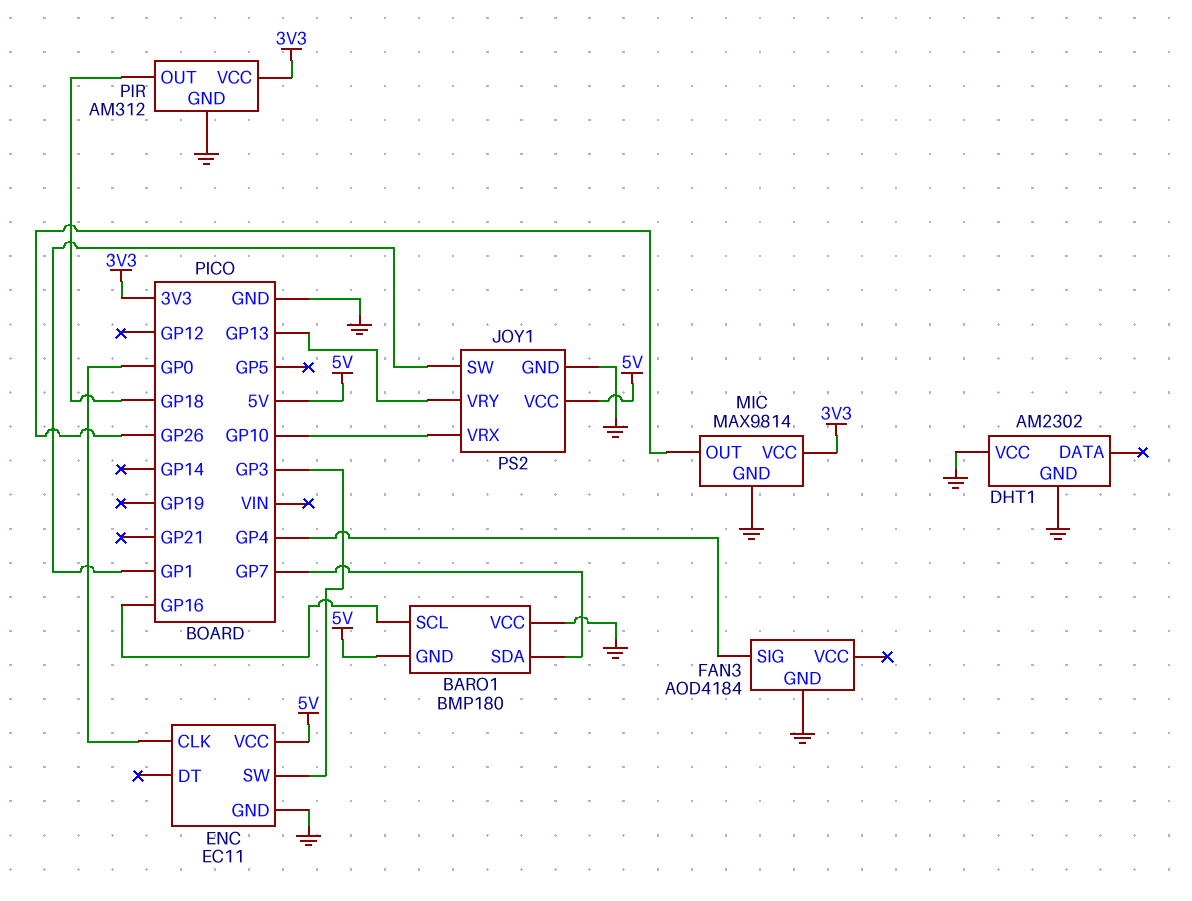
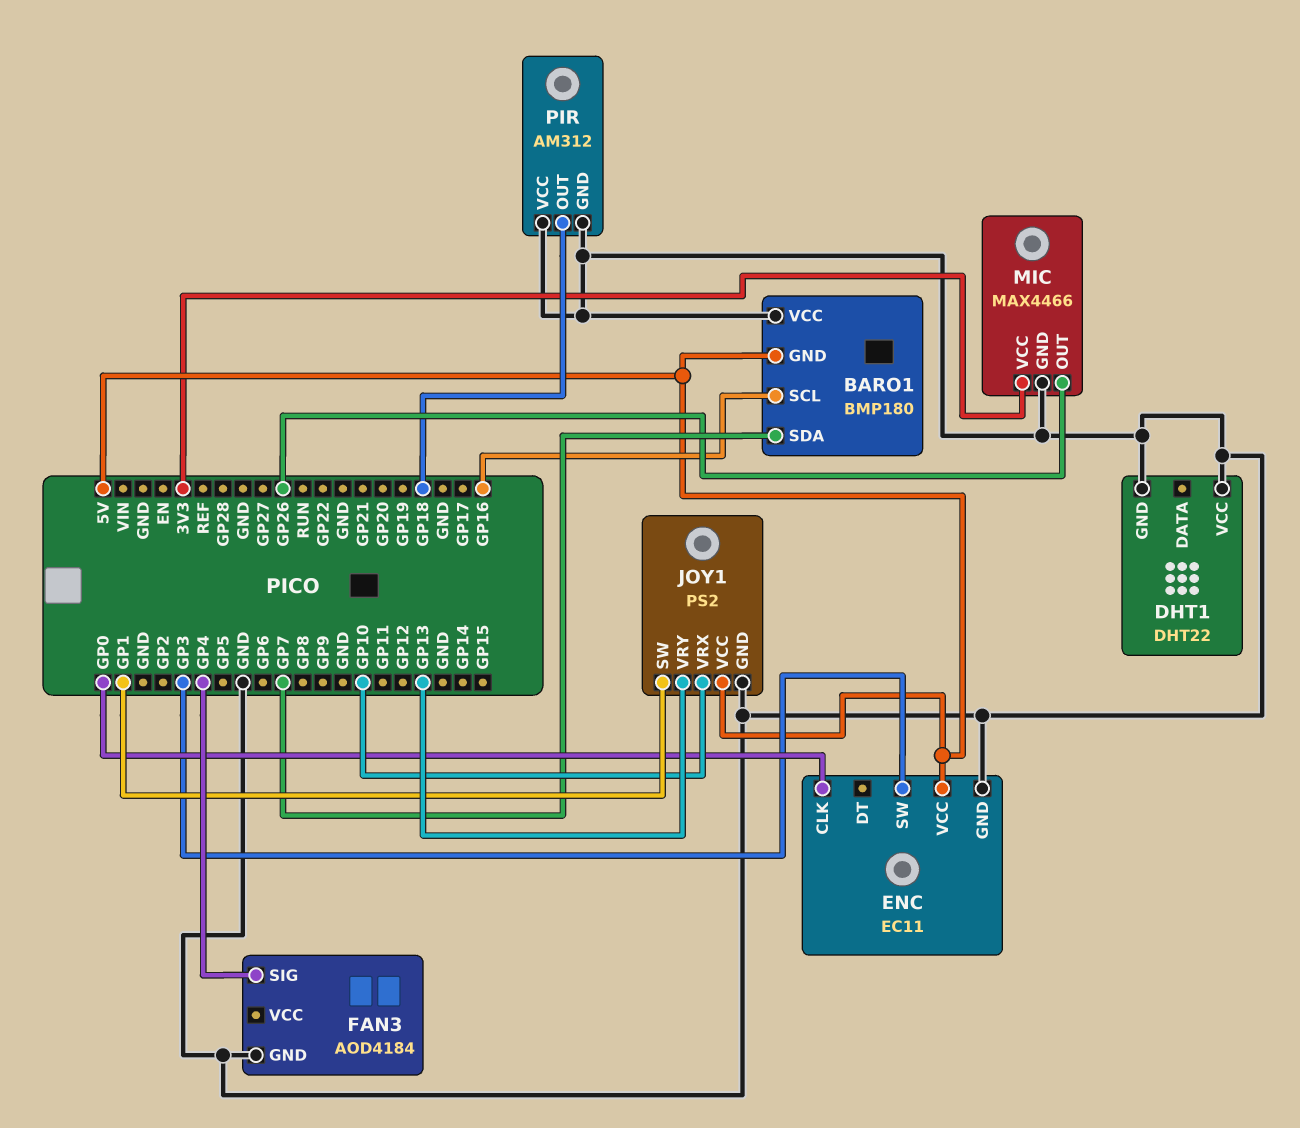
DHT1: AM2302 -> DHT22
MIC: MAX9814 -> MAX4466
PIR pin VCC: 3V3 -> GND

